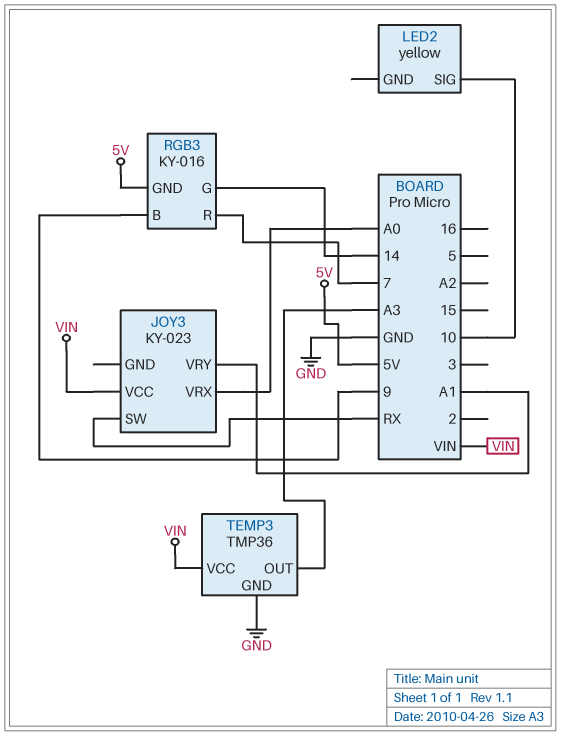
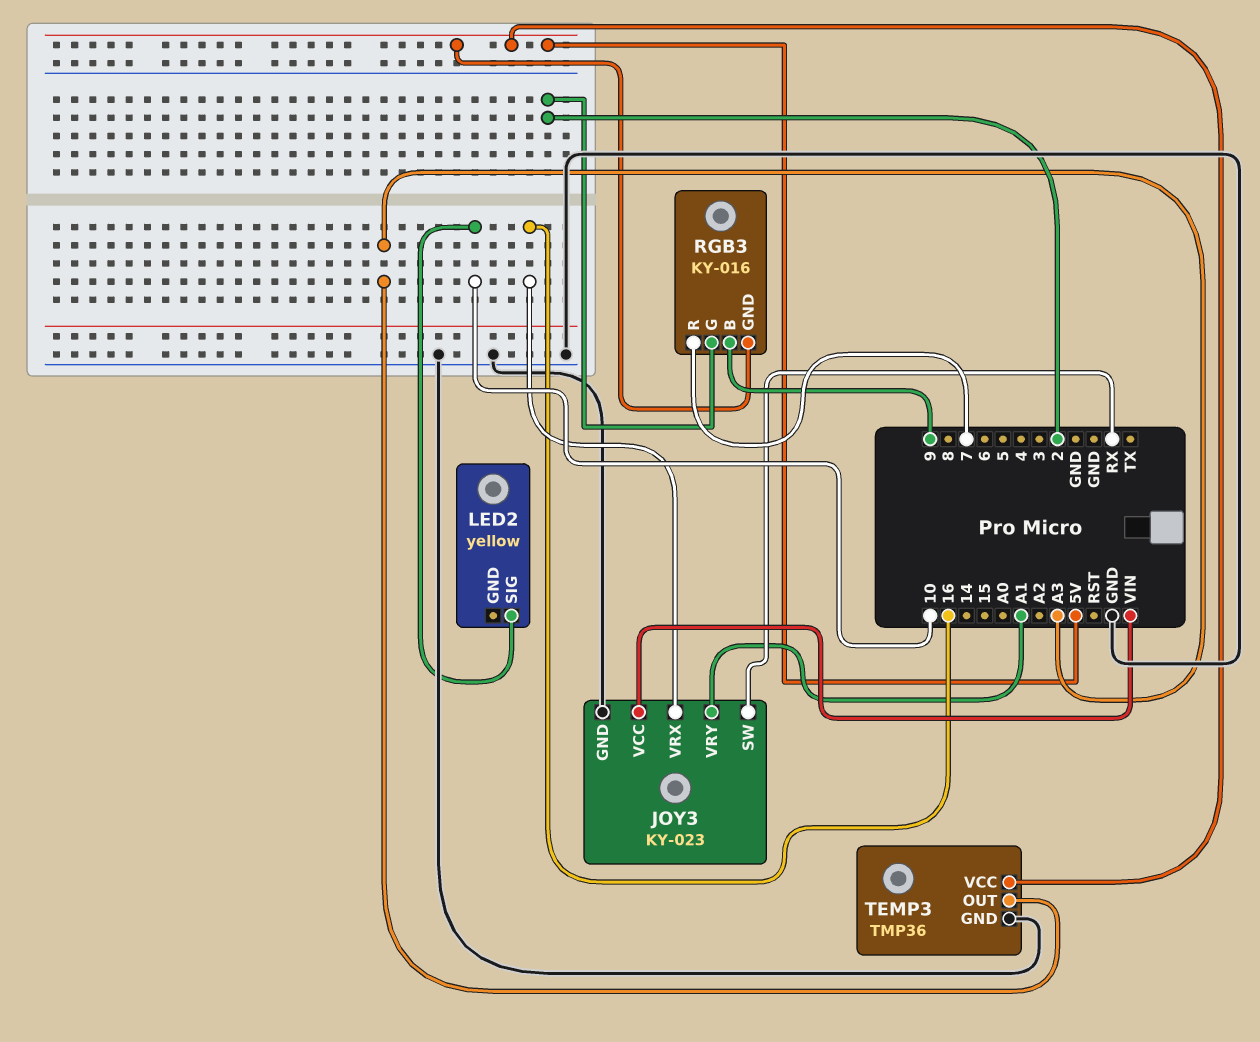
JOY3 pin GND: none -> GND
JOY3 pin VRX: A0 -> 16
RGB3 pin G: 14 -> 2
TEMP3 pin VCC: VIN -> 5V

